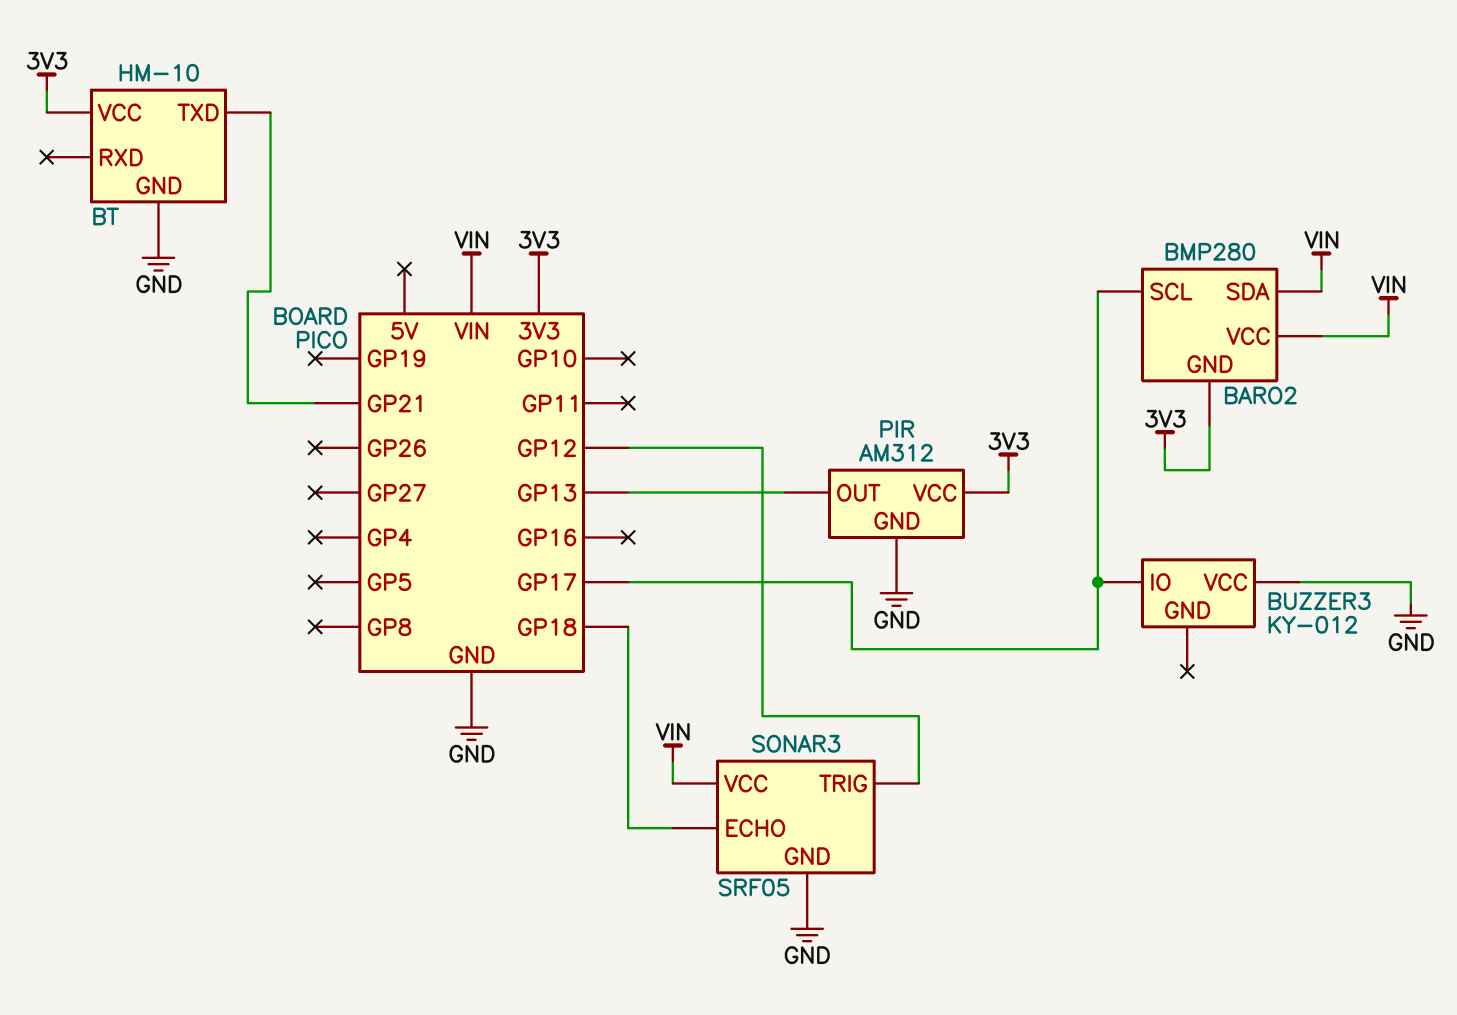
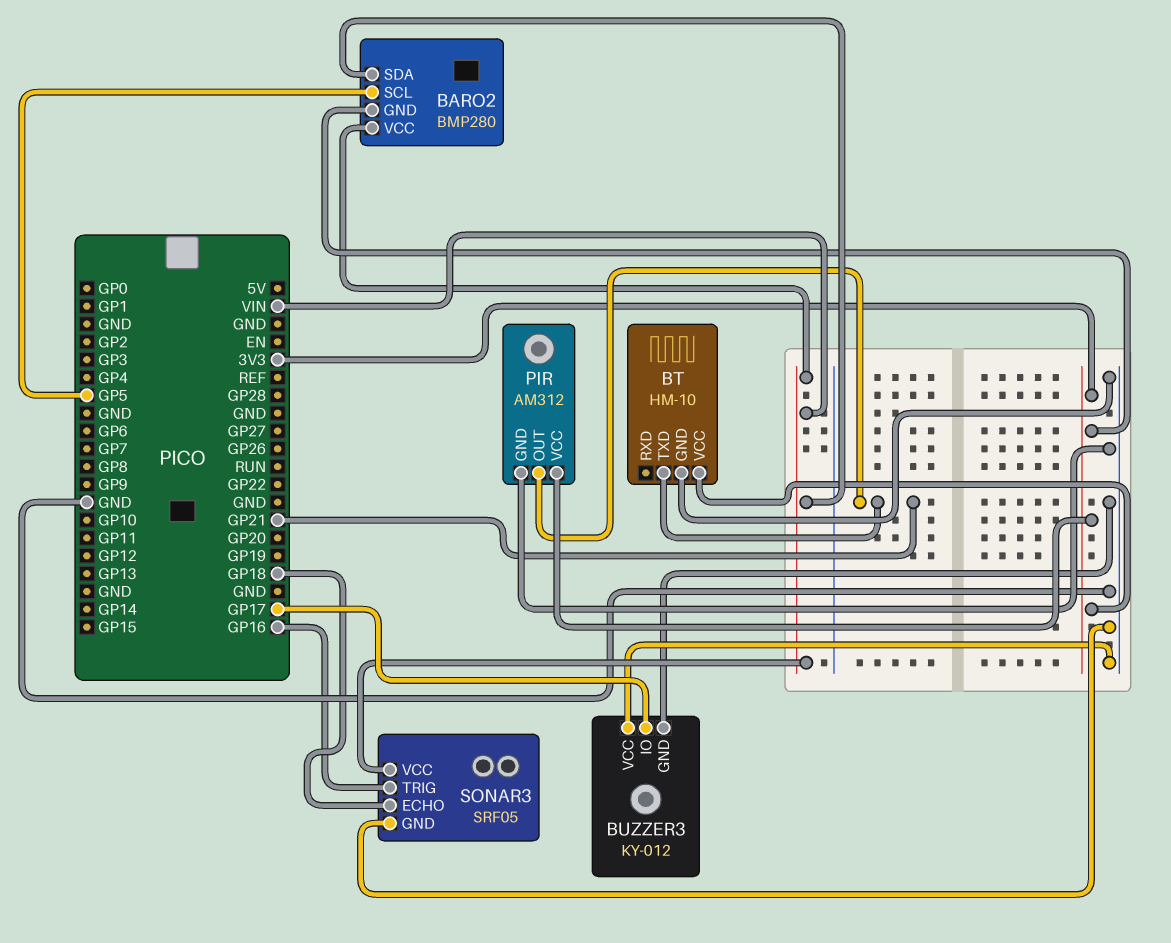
BARO2 pin SCL: GP17 -> GP5
BUZZER3 pin GND: none -> GND
PIR pin OUT: GP13 -> GP21
SONAR3 pin TRIG: GP12 -> GP16

